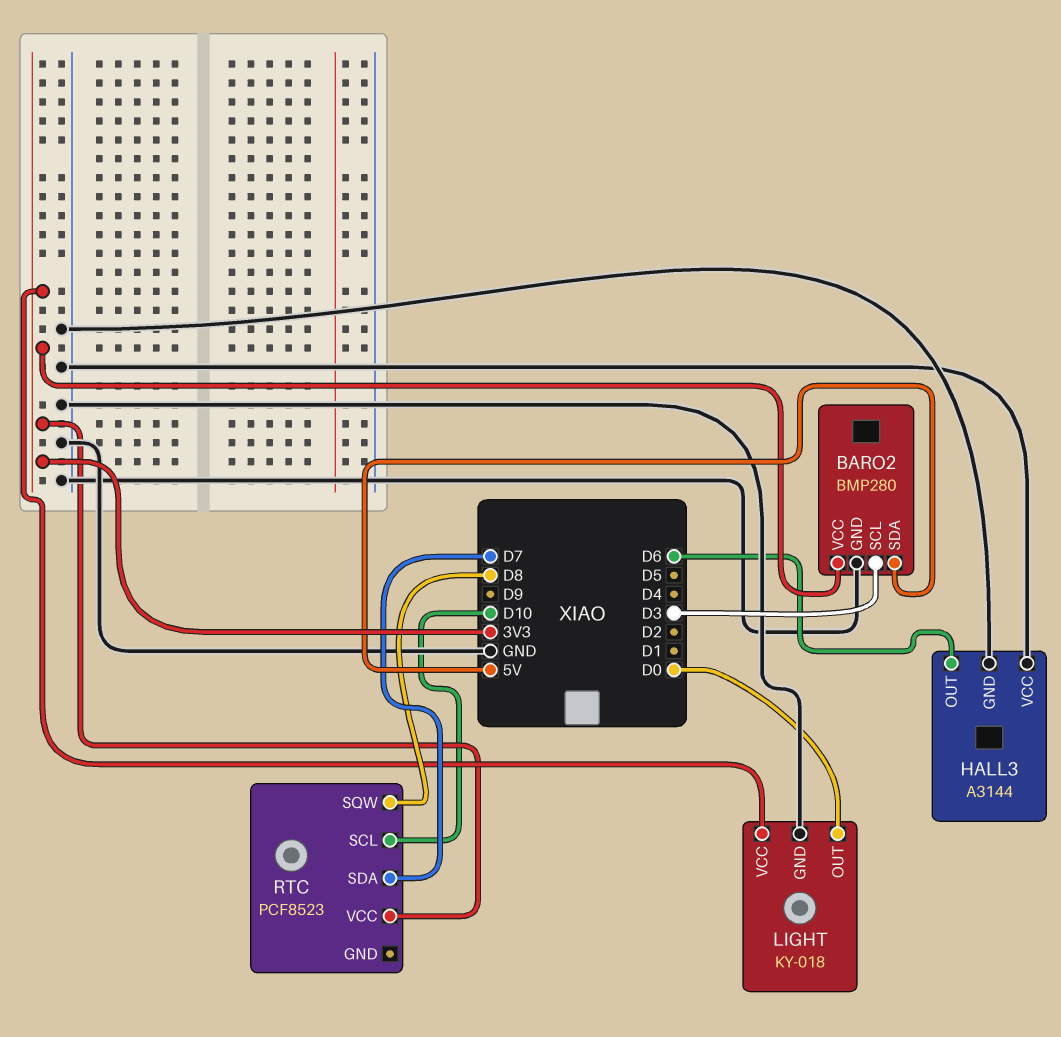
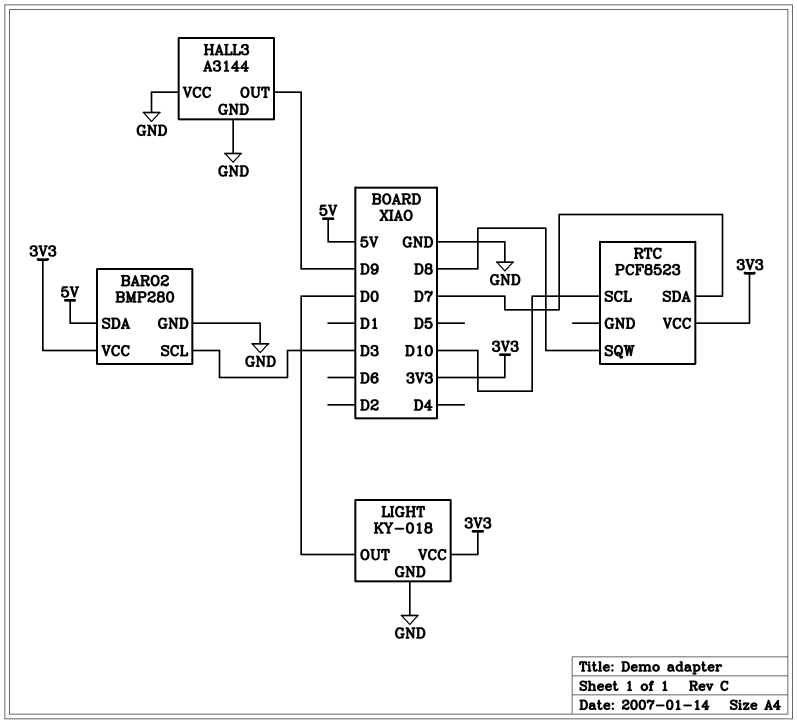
HALL3 pin OUT: D6 -> D9

